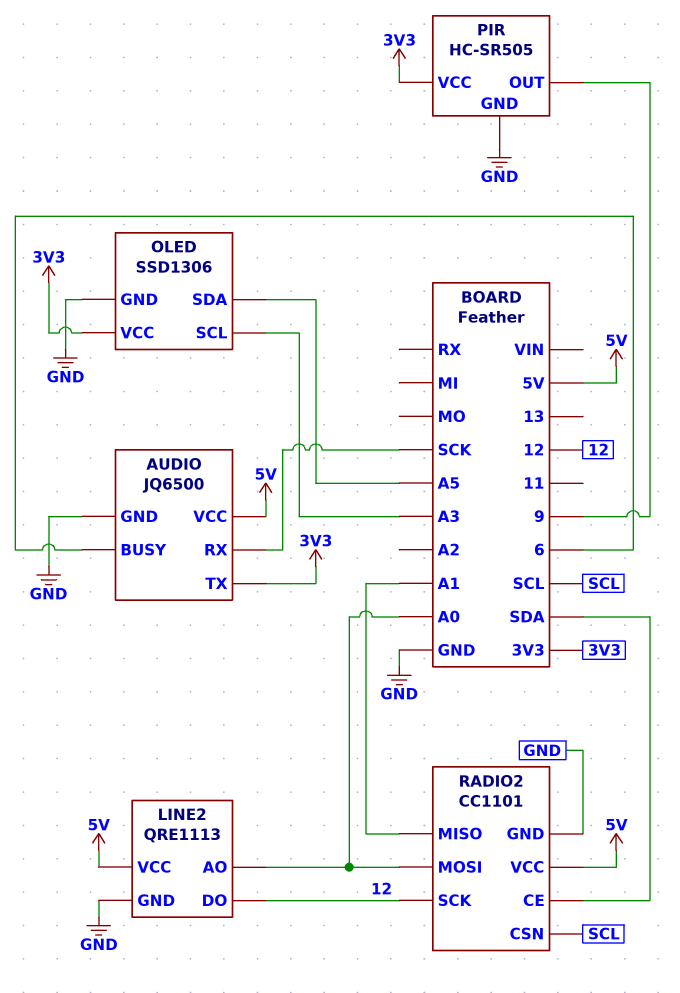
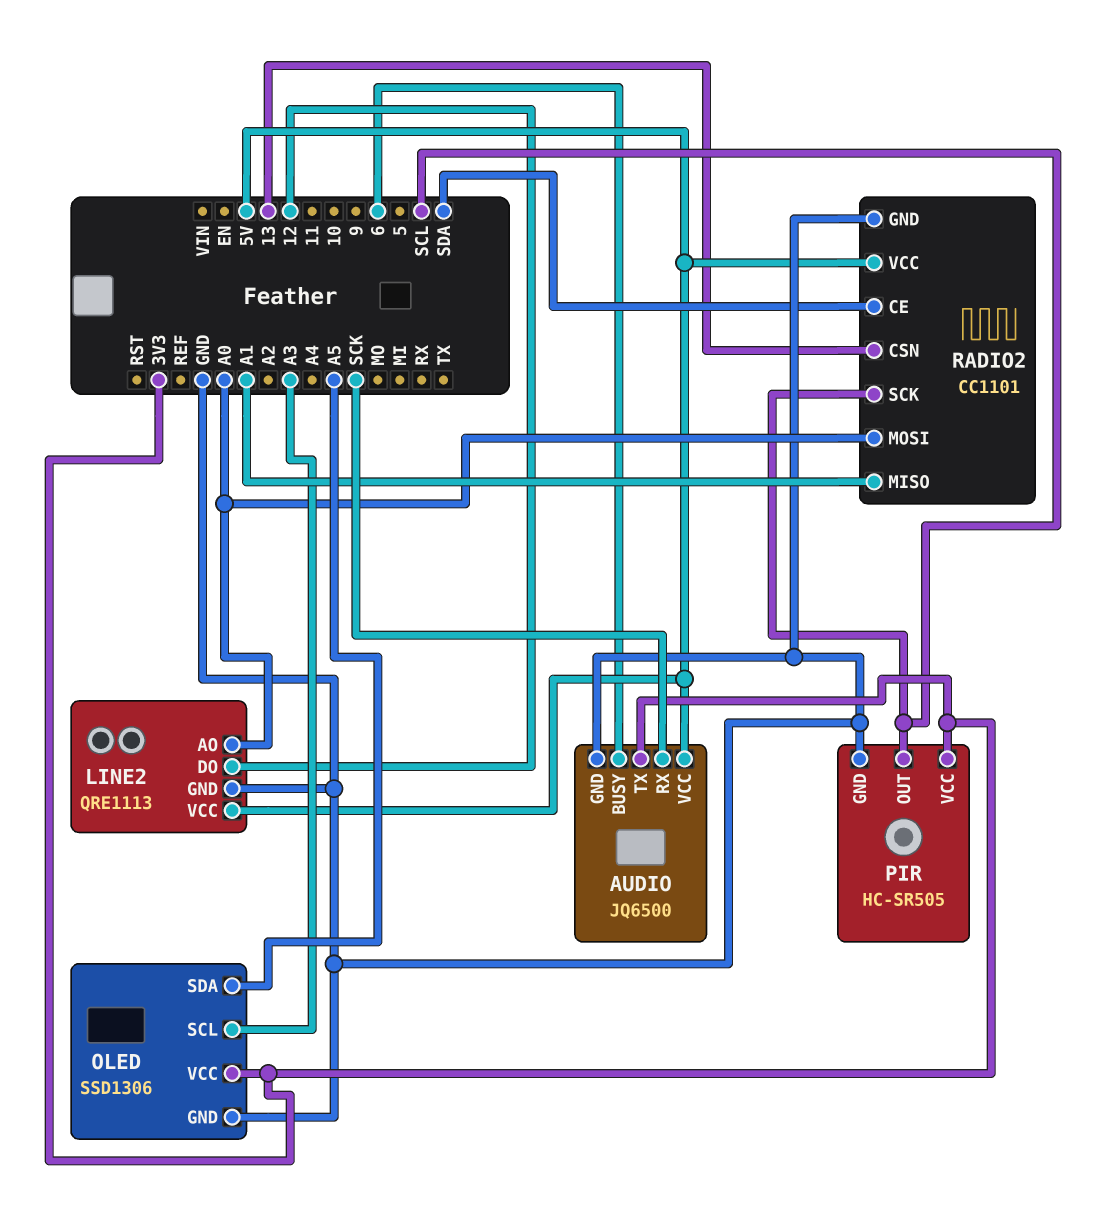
PIR pin OUT: 9 -> SCL
RADIO2 pin CSN: SCL -> 13
RADIO2 pin SCK: 12 -> SCL

